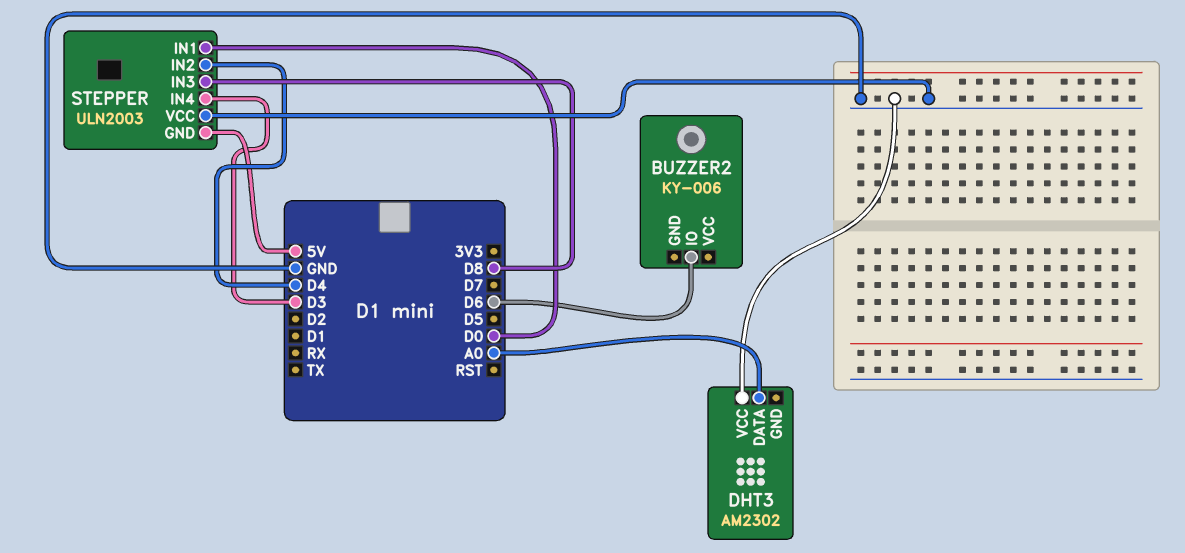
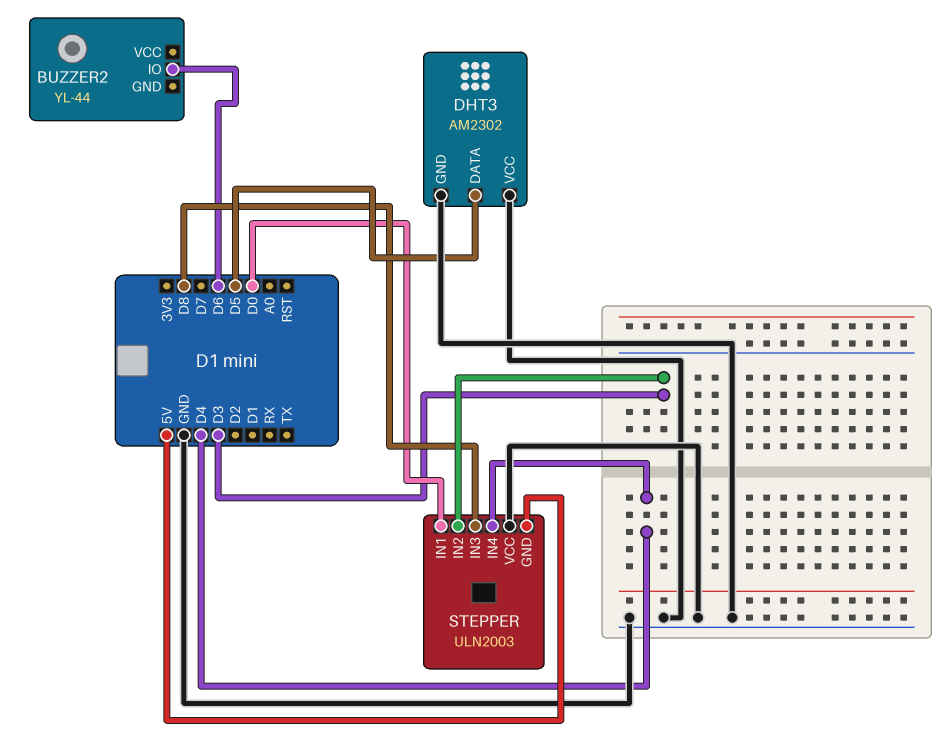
BUZZER2: KY-006 -> YL-44
DHT3 pin DATA: A0 -> D5
DHT3 pin GND: none -> GND
STEPPER pin IN2: D4 -> D3
STEPPER pin IN4: D3 -> D4

